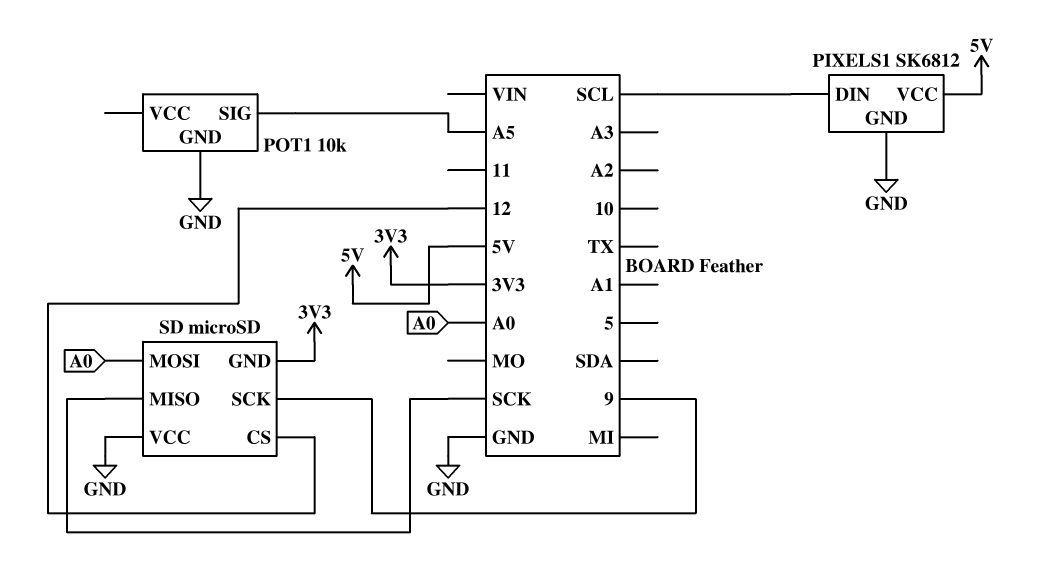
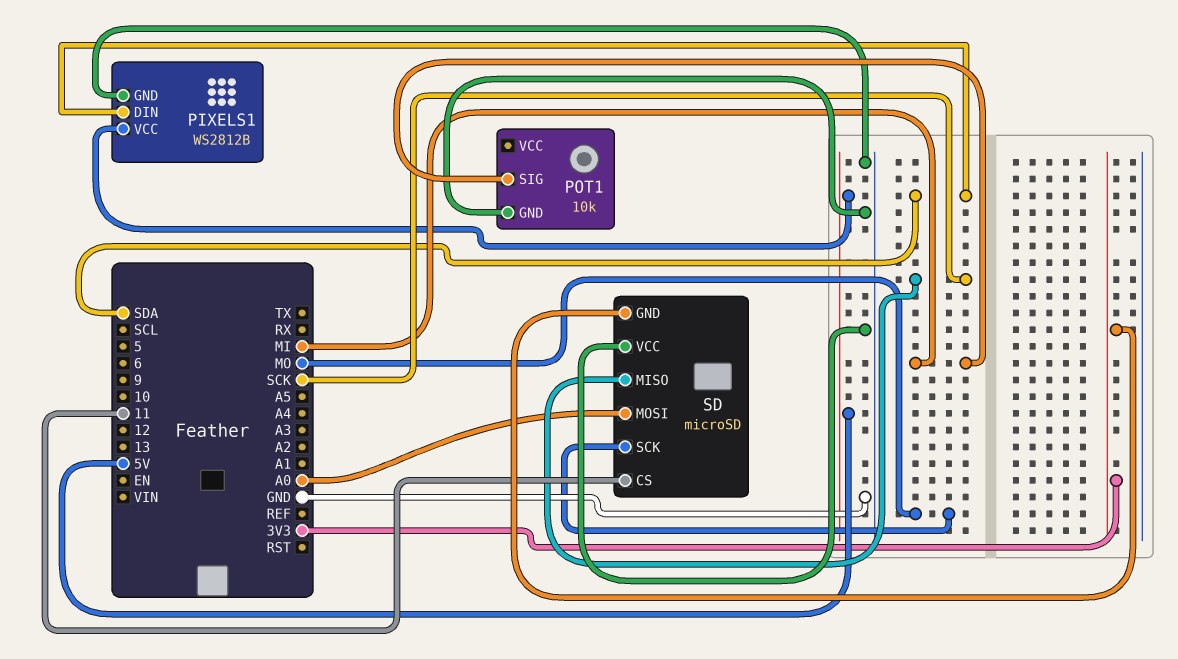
PIXELS1: SK6812 -> WS2812B
PIXELS1 pin DIN: SCL -> SDA
POT1 pin SIG: A5 -> MI
SD pin CS: 12 -> 11
SD pin SCK: 9 -> MO

